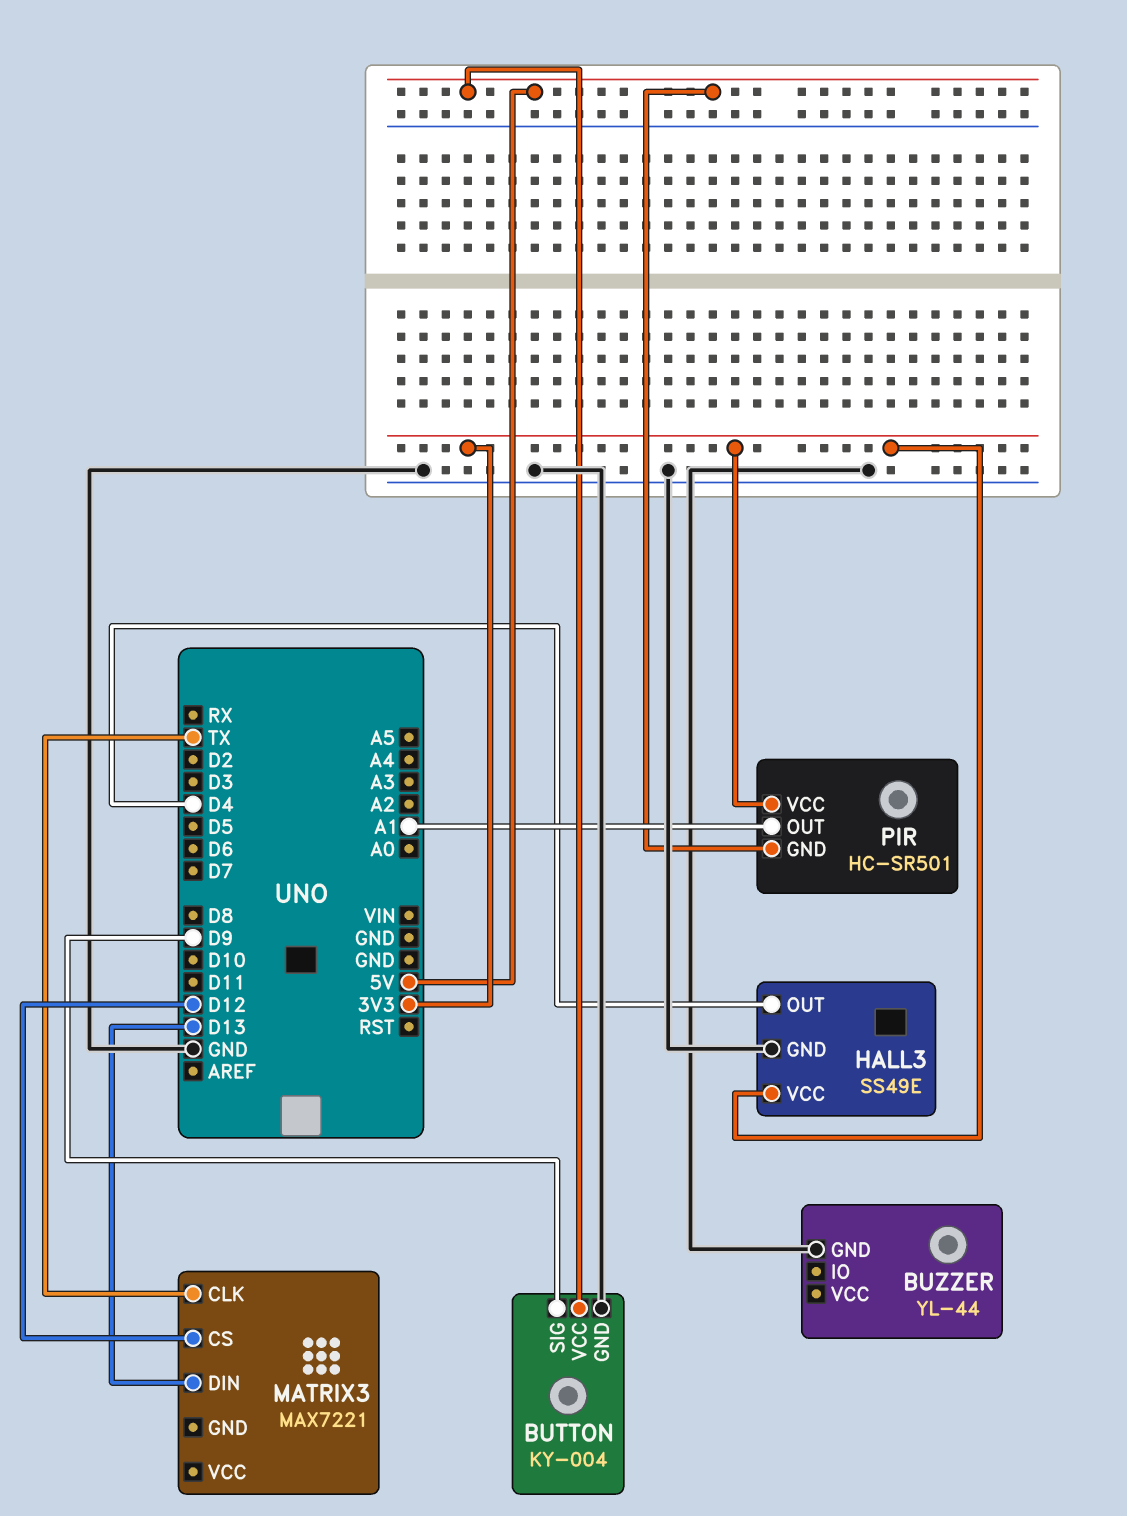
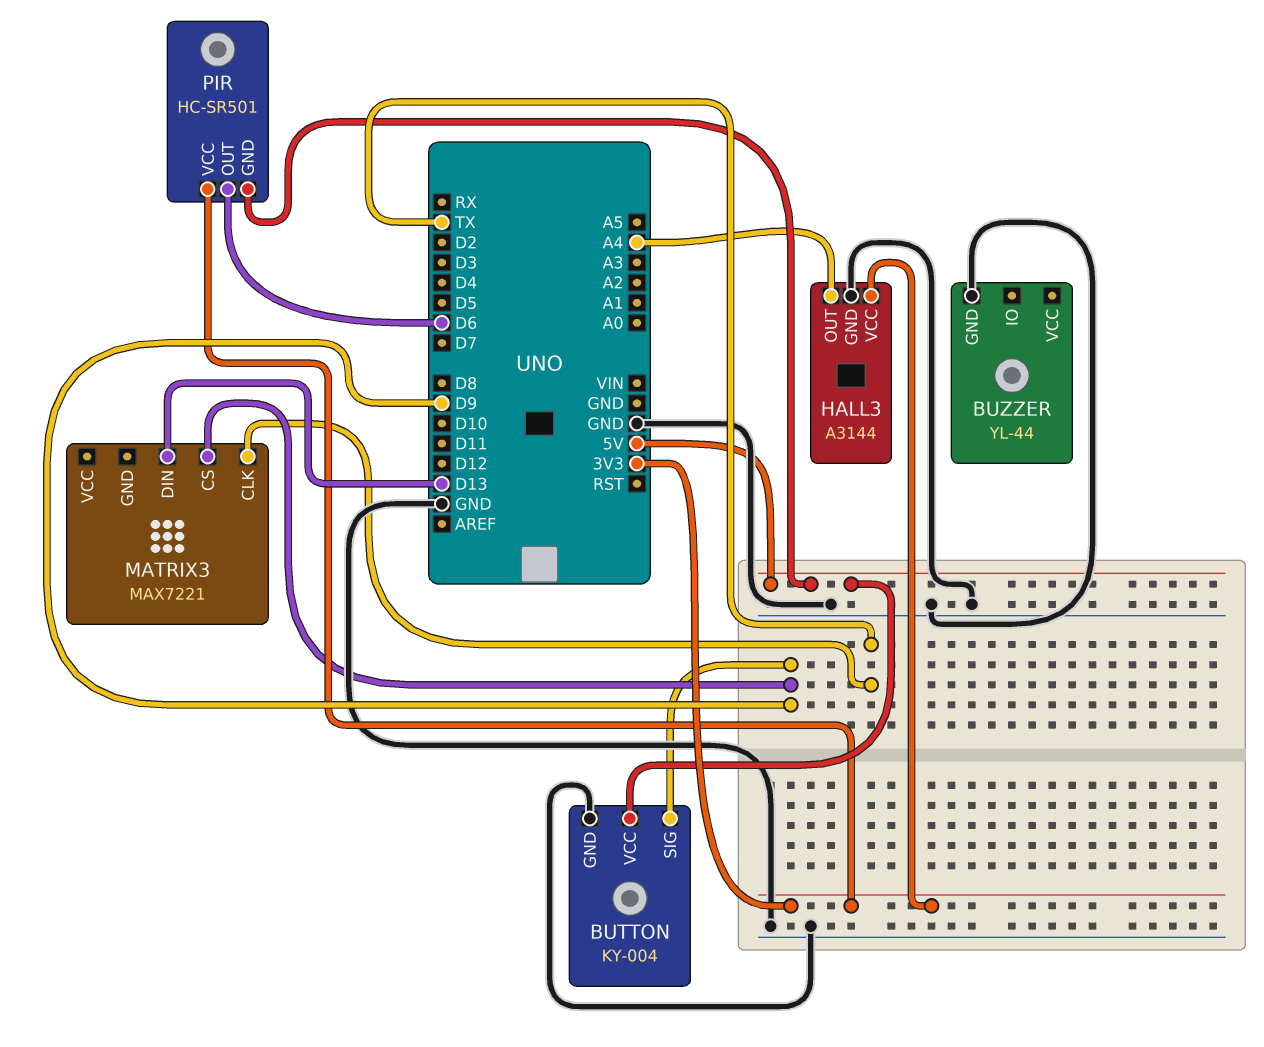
HALL3: SS49E -> A3144
HALL3 pin OUT: D4 -> A4
MATRIX3 pin CS: D12 -> D9
PIR pin OUT: A1 -> D6

